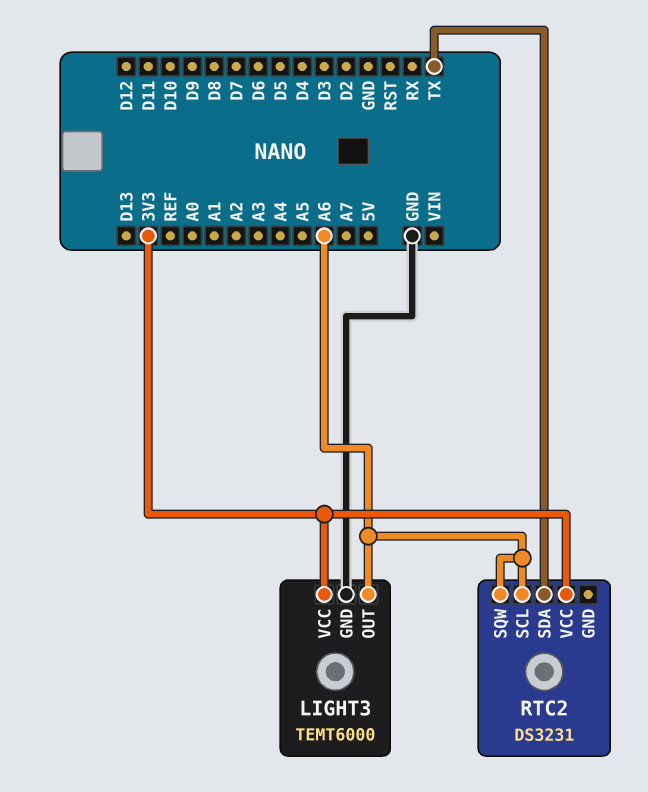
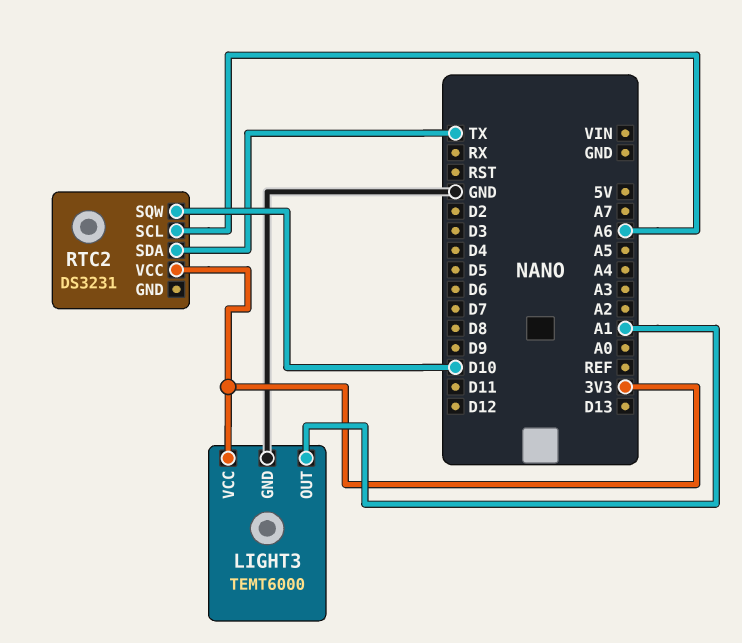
LIGHT3 pin OUT: A6 -> A1
RTC2 pin SQW: A6 -> D10

